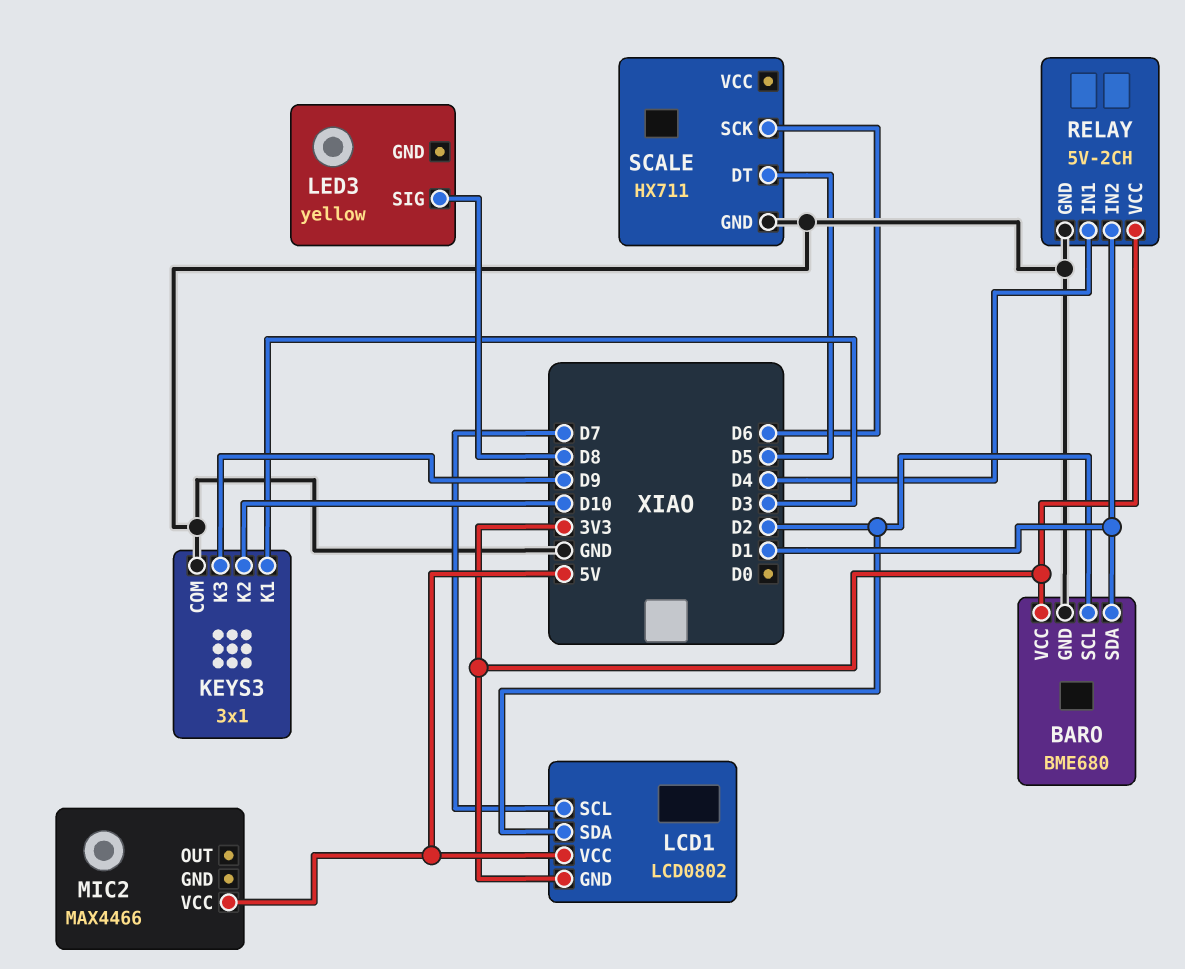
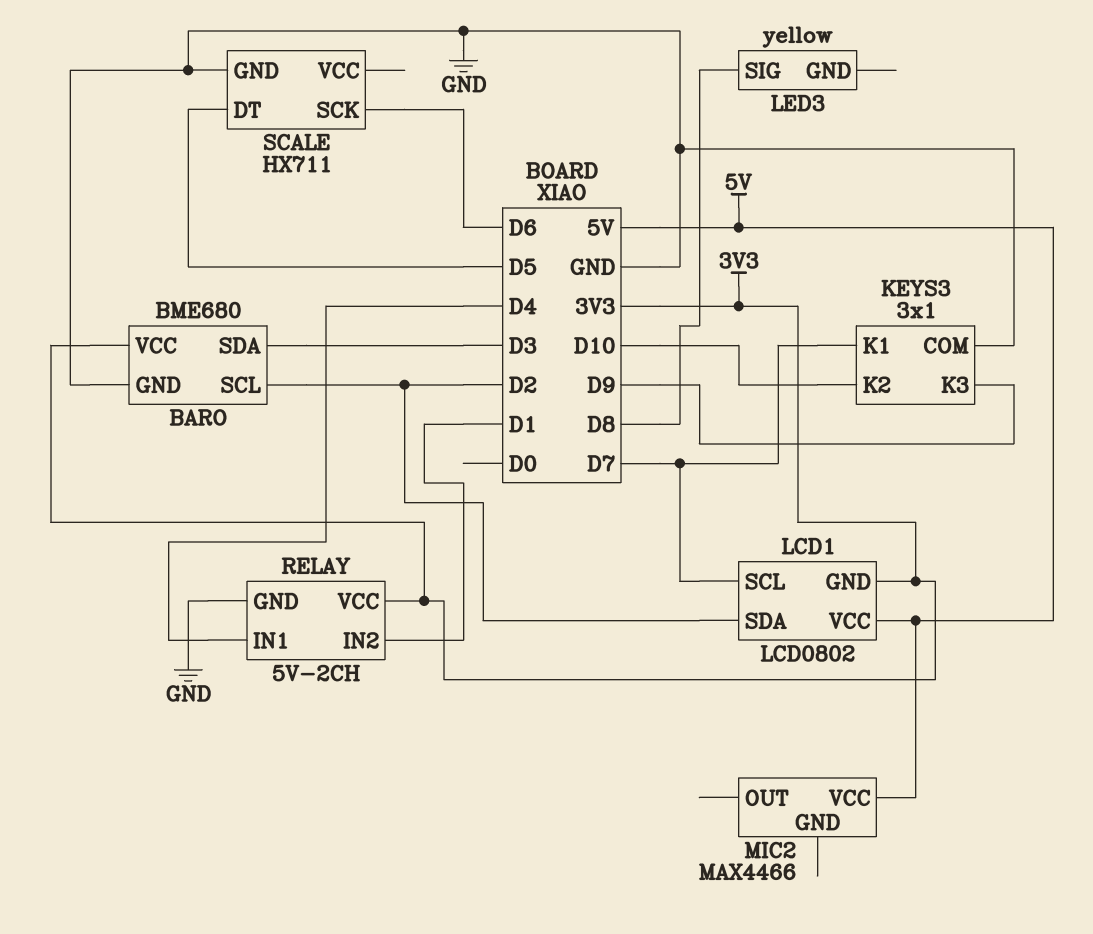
BARO pin SDA: D1 -> D3
KEYS3 pin K1: D3 -> D7

